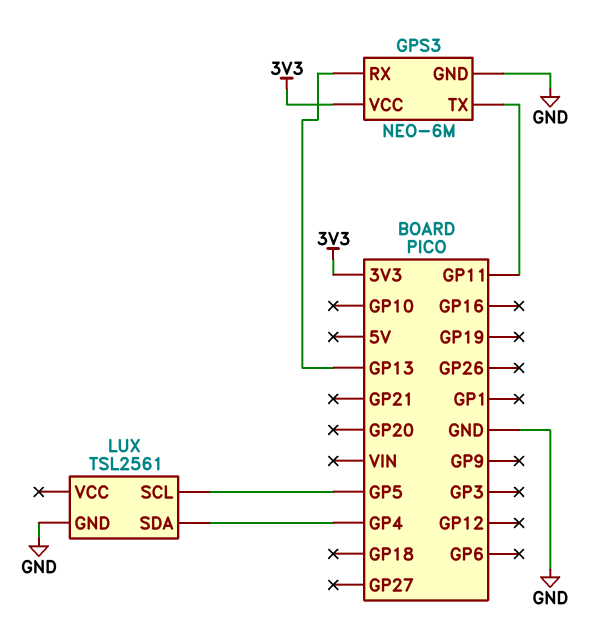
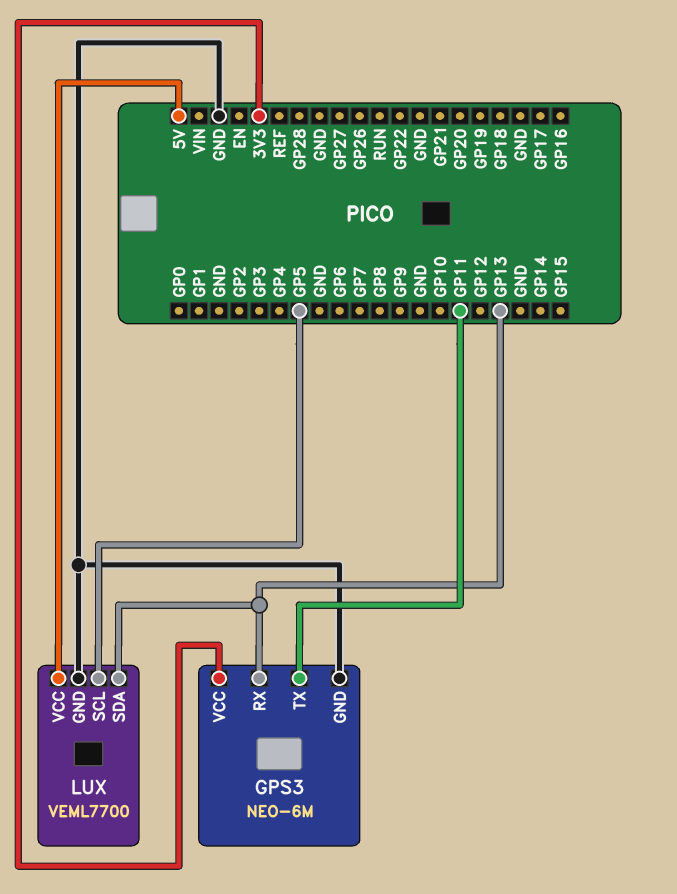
LUX: TSL2561 -> VEML7700
LUX pin SDA: GP4 -> GP13
LUX pin VCC: none -> 5V

